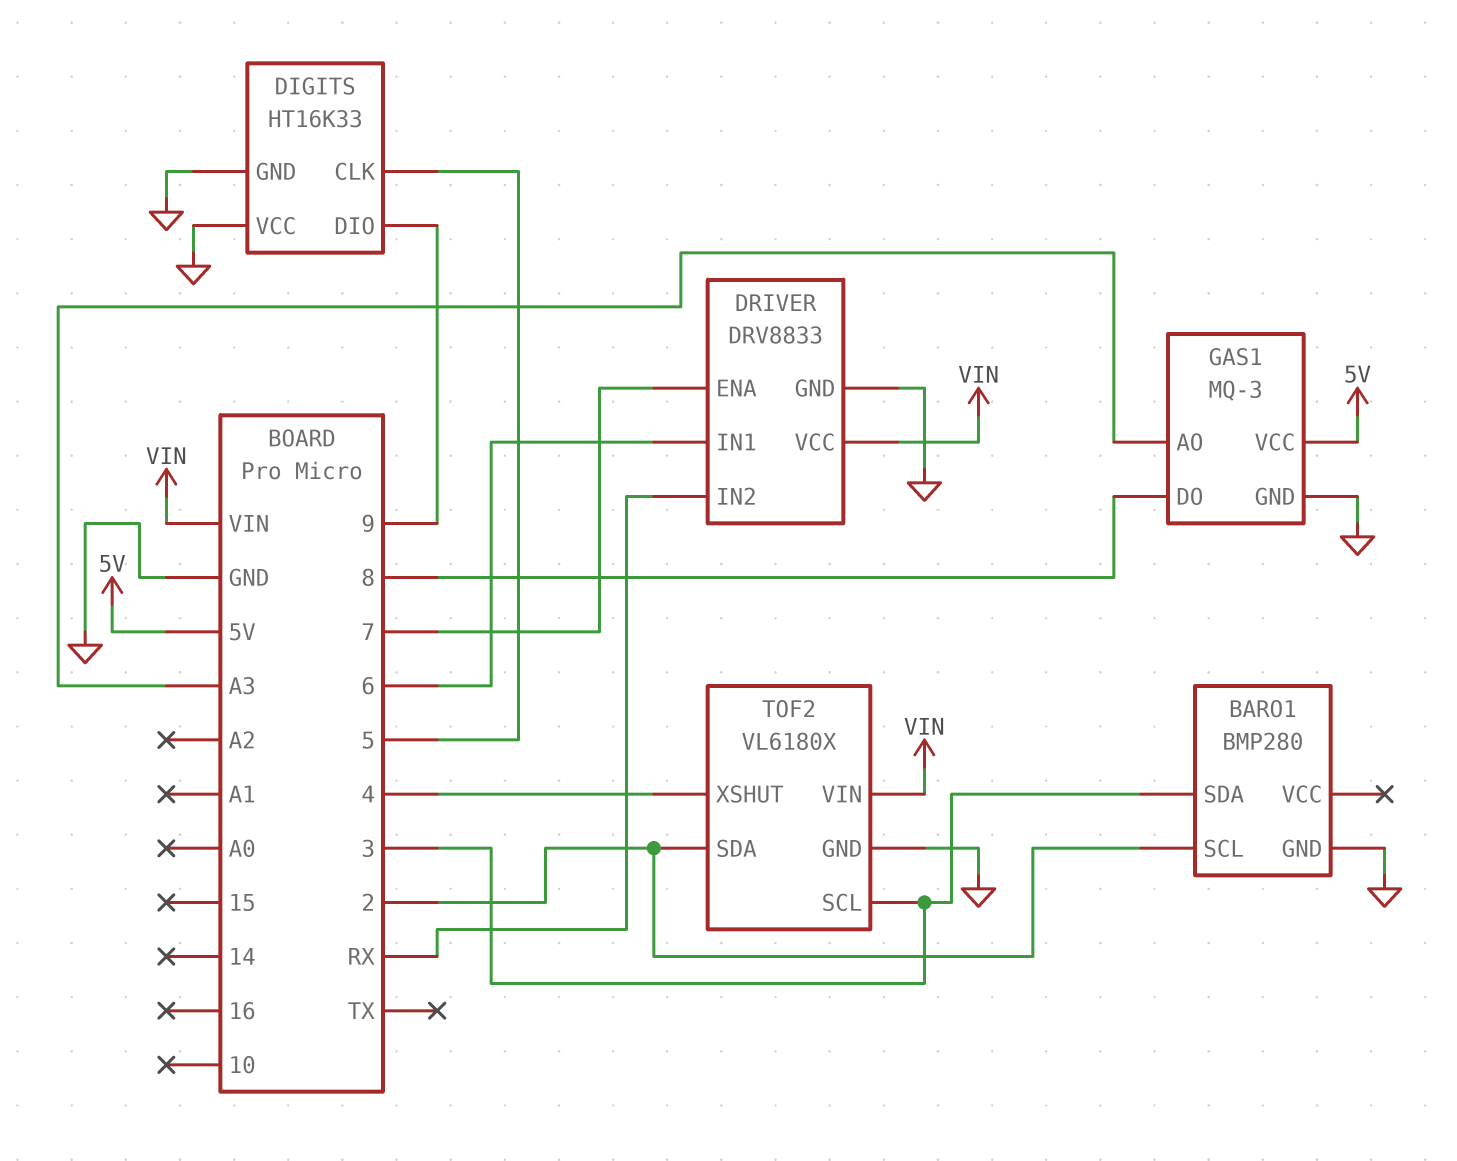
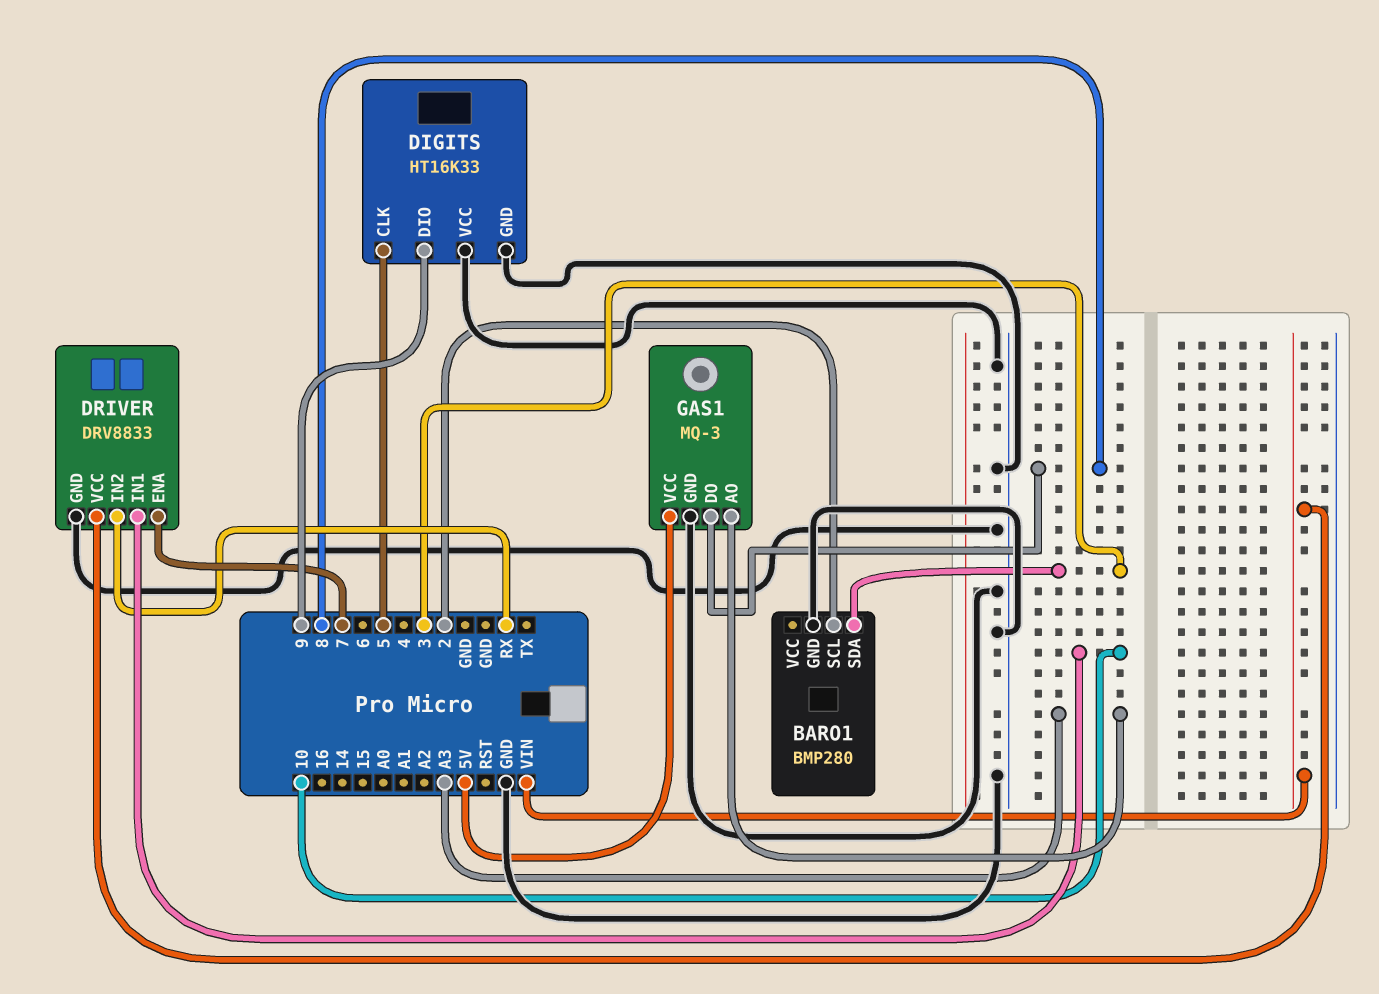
DRIVER pin IN1: 6 -> 10
TOF2: VL6180X -> none
TOF2 pin GND: GND -> none
TOF2 pin SCL: 3 -> none
TOF2 pin SDA: 2 -> none
TOF2 pin VIN: VIN -> none
TOF2 pin XSHUT: 4 -> none

